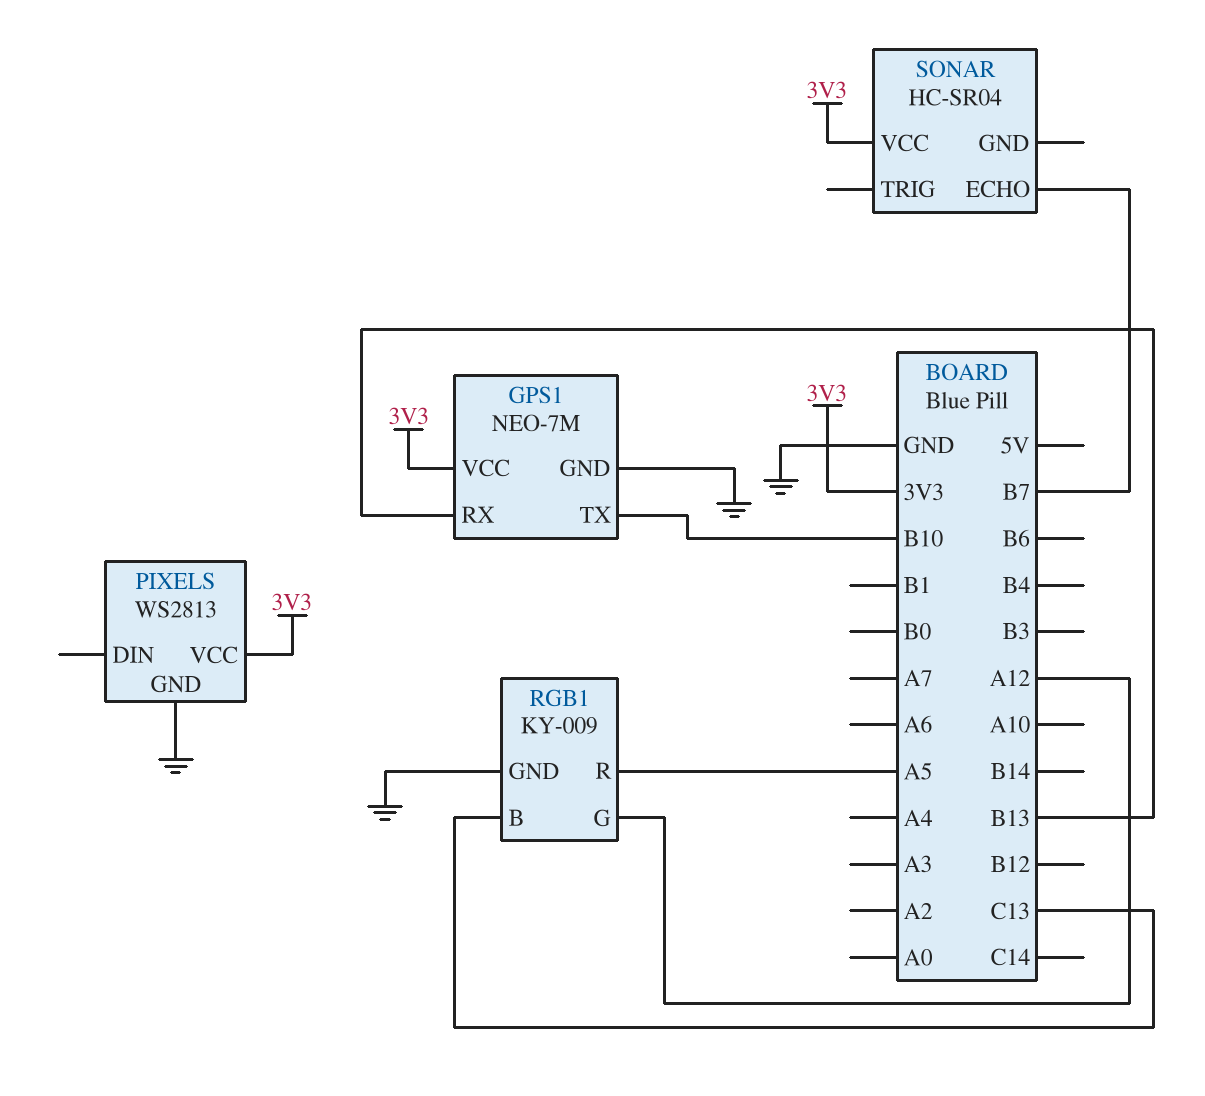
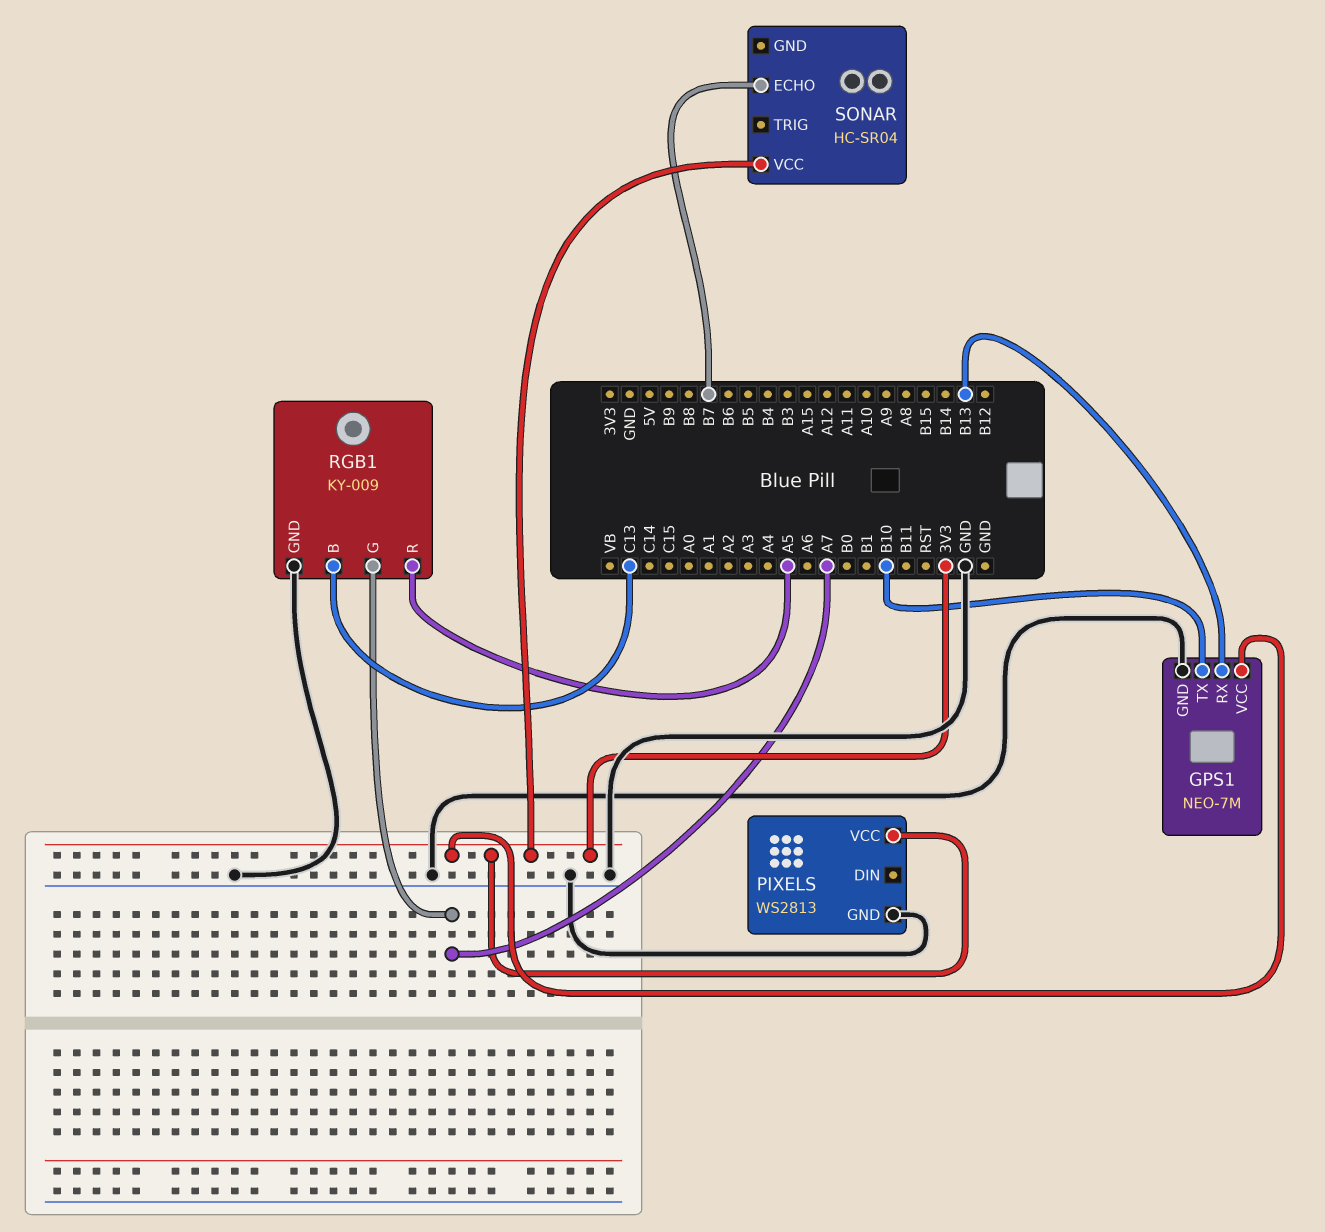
RGB1 pin G: A12 -> A7

